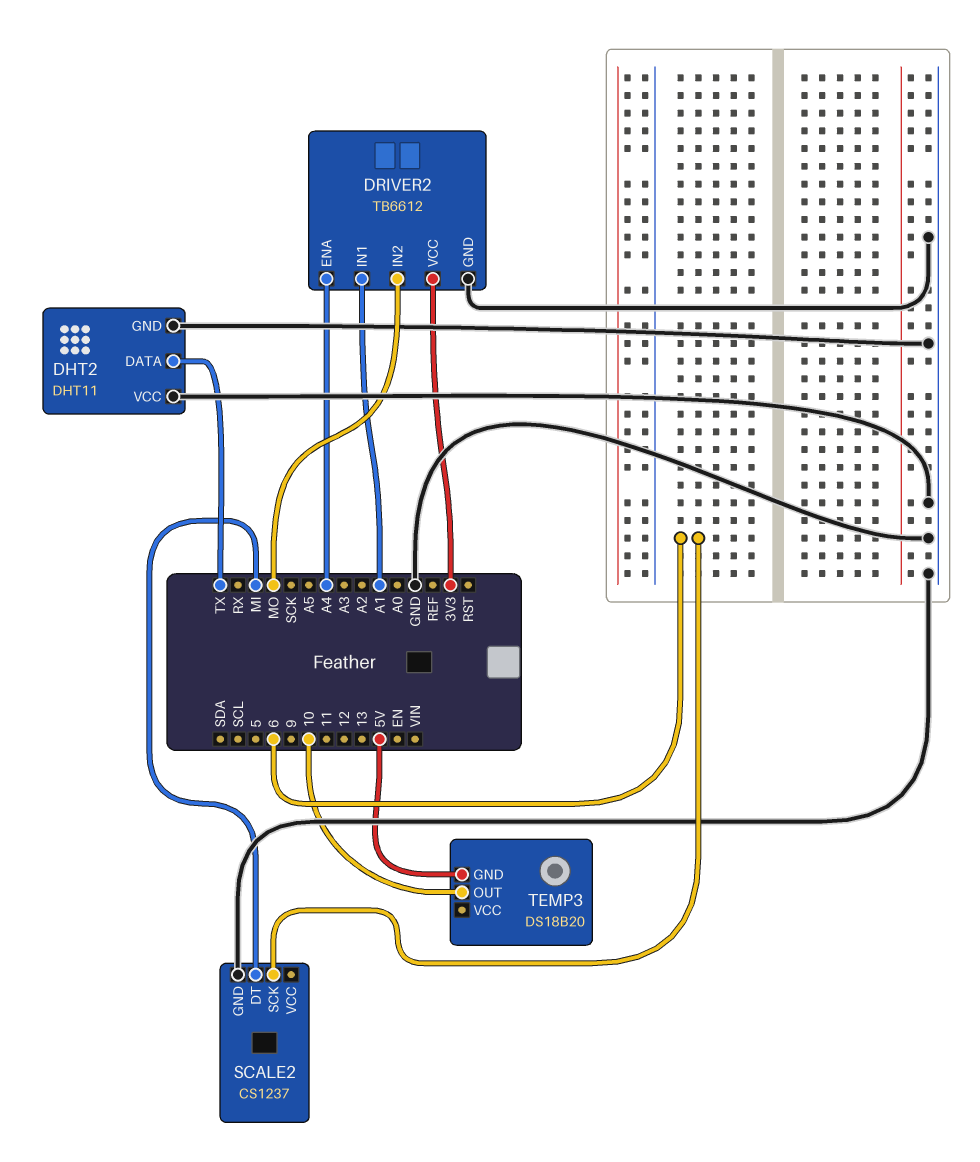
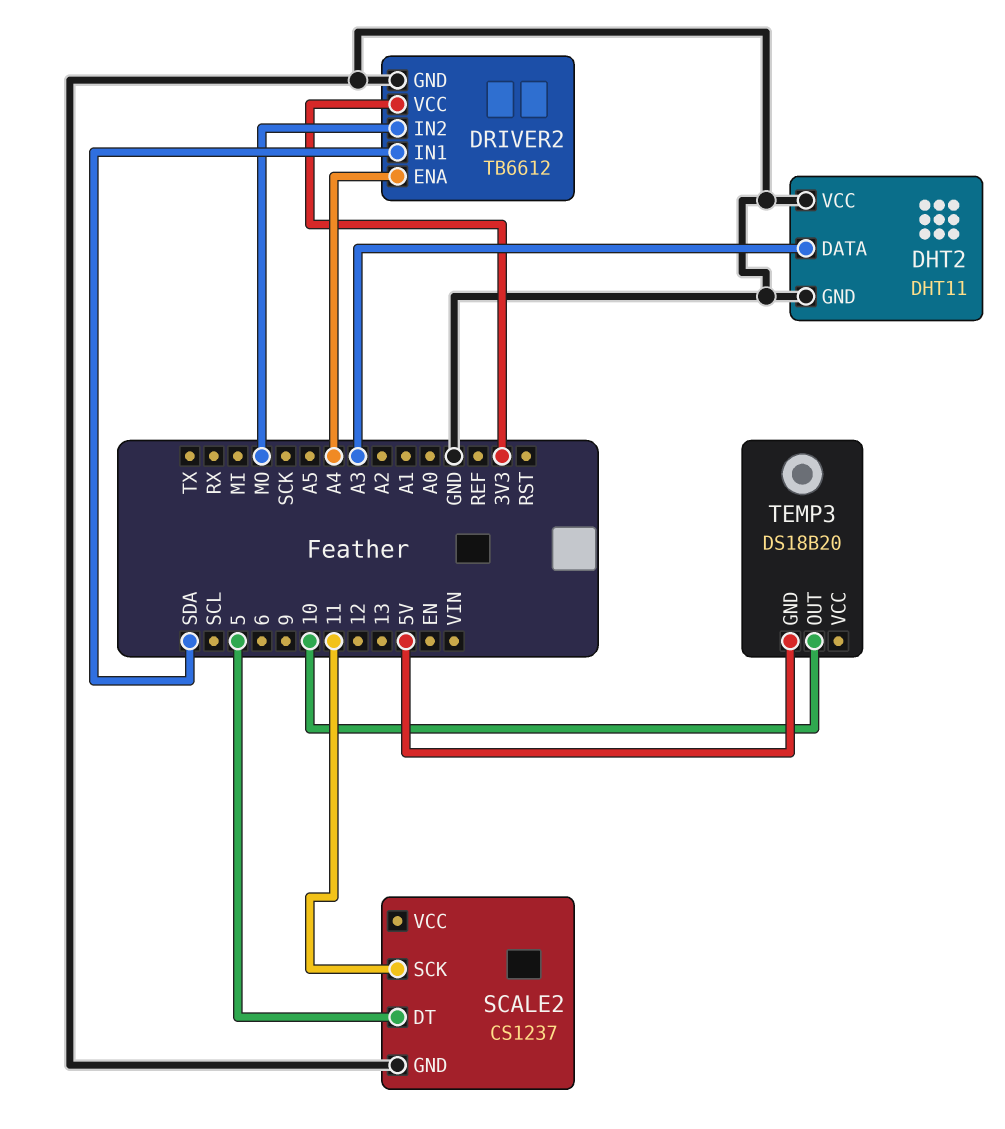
DHT2 pin DATA: TX -> A3
DRIVER2 pin IN1: A1 -> SDA
SCALE2 pin DT: MI -> 5
SCALE2 pin SCK: 6 -> 11

